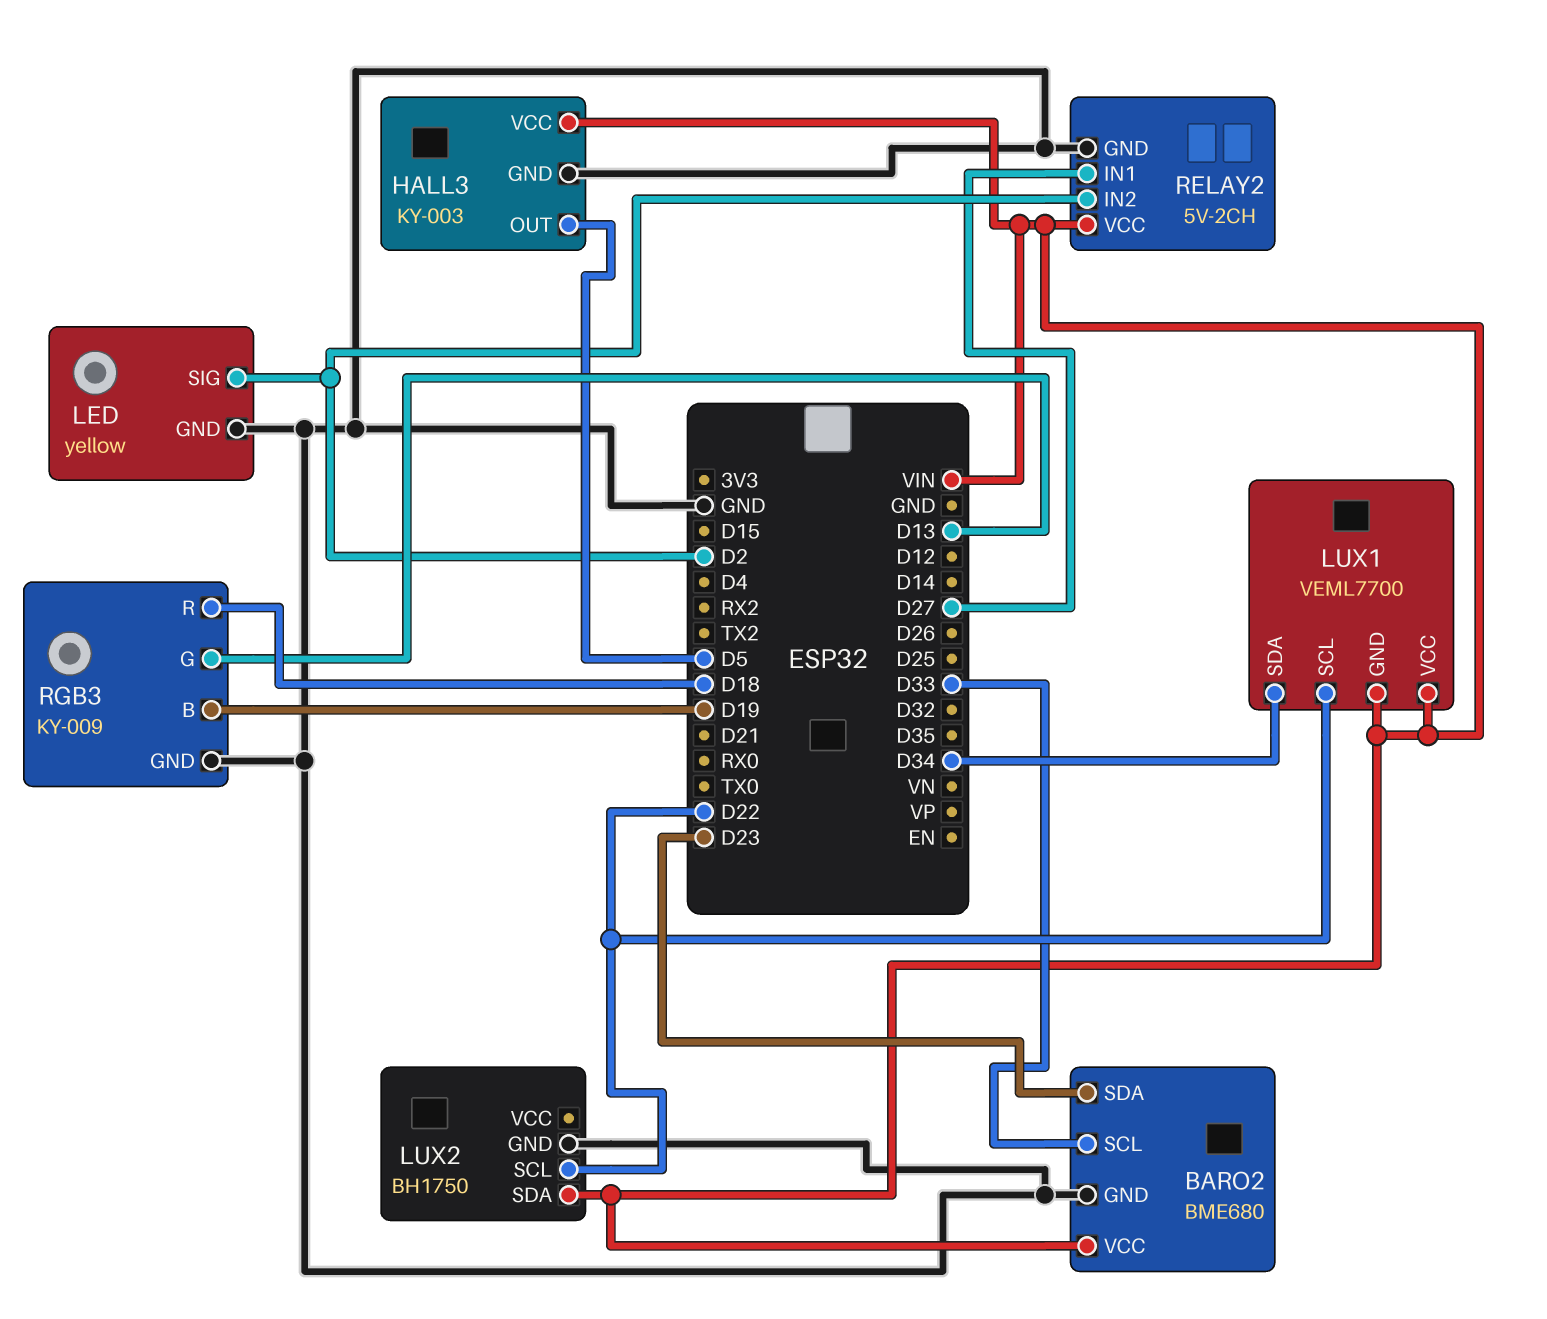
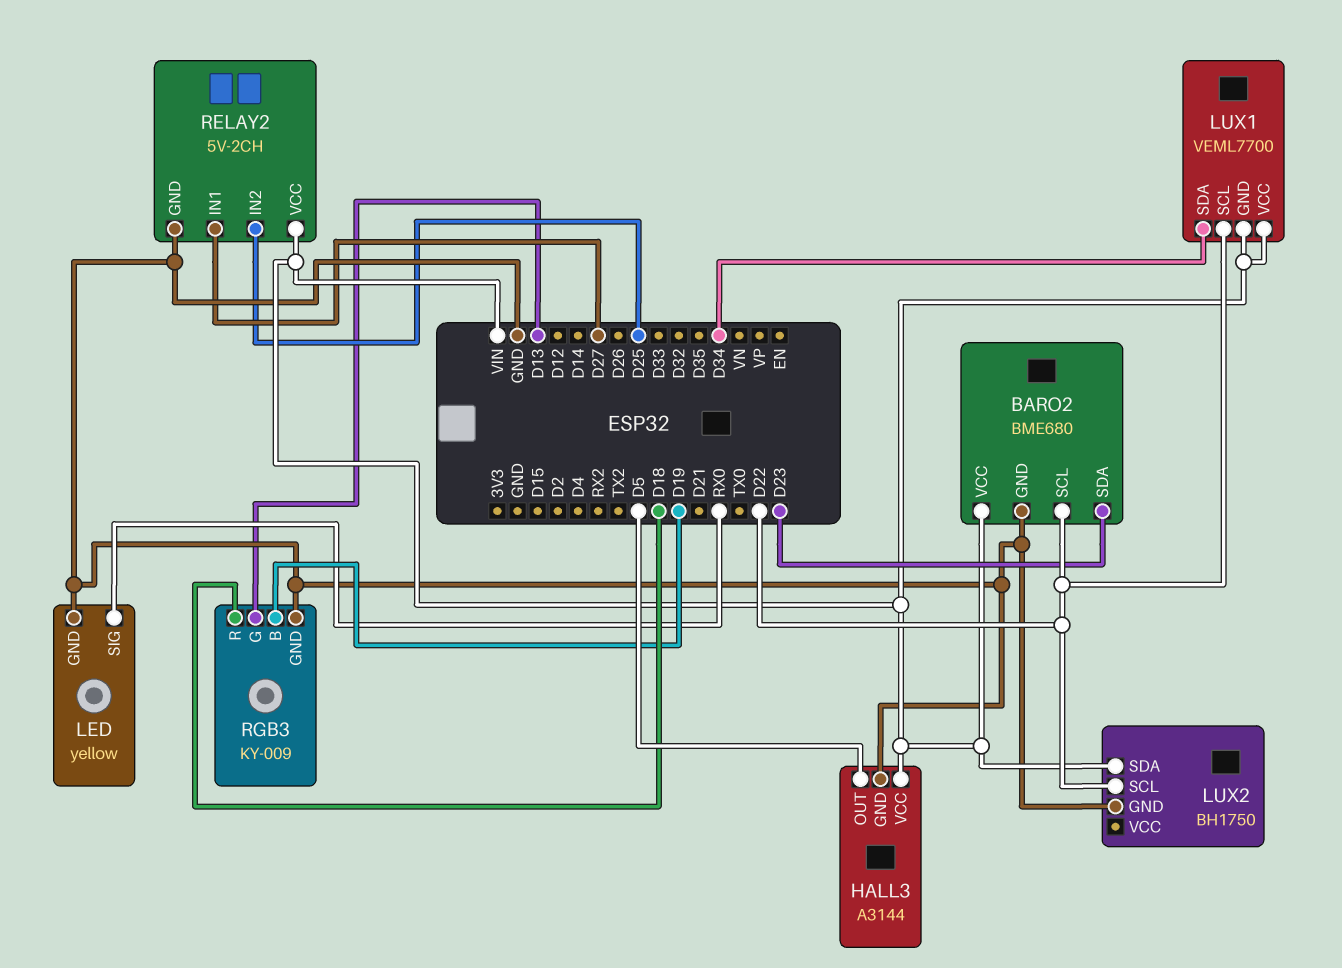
BARO2 pin SCL: D33 -> D22
HALL3: KY-003 -> A3144
LED pin SIG: D2 -> RX0
RELAY2 pin IN2: D2 -> D25

